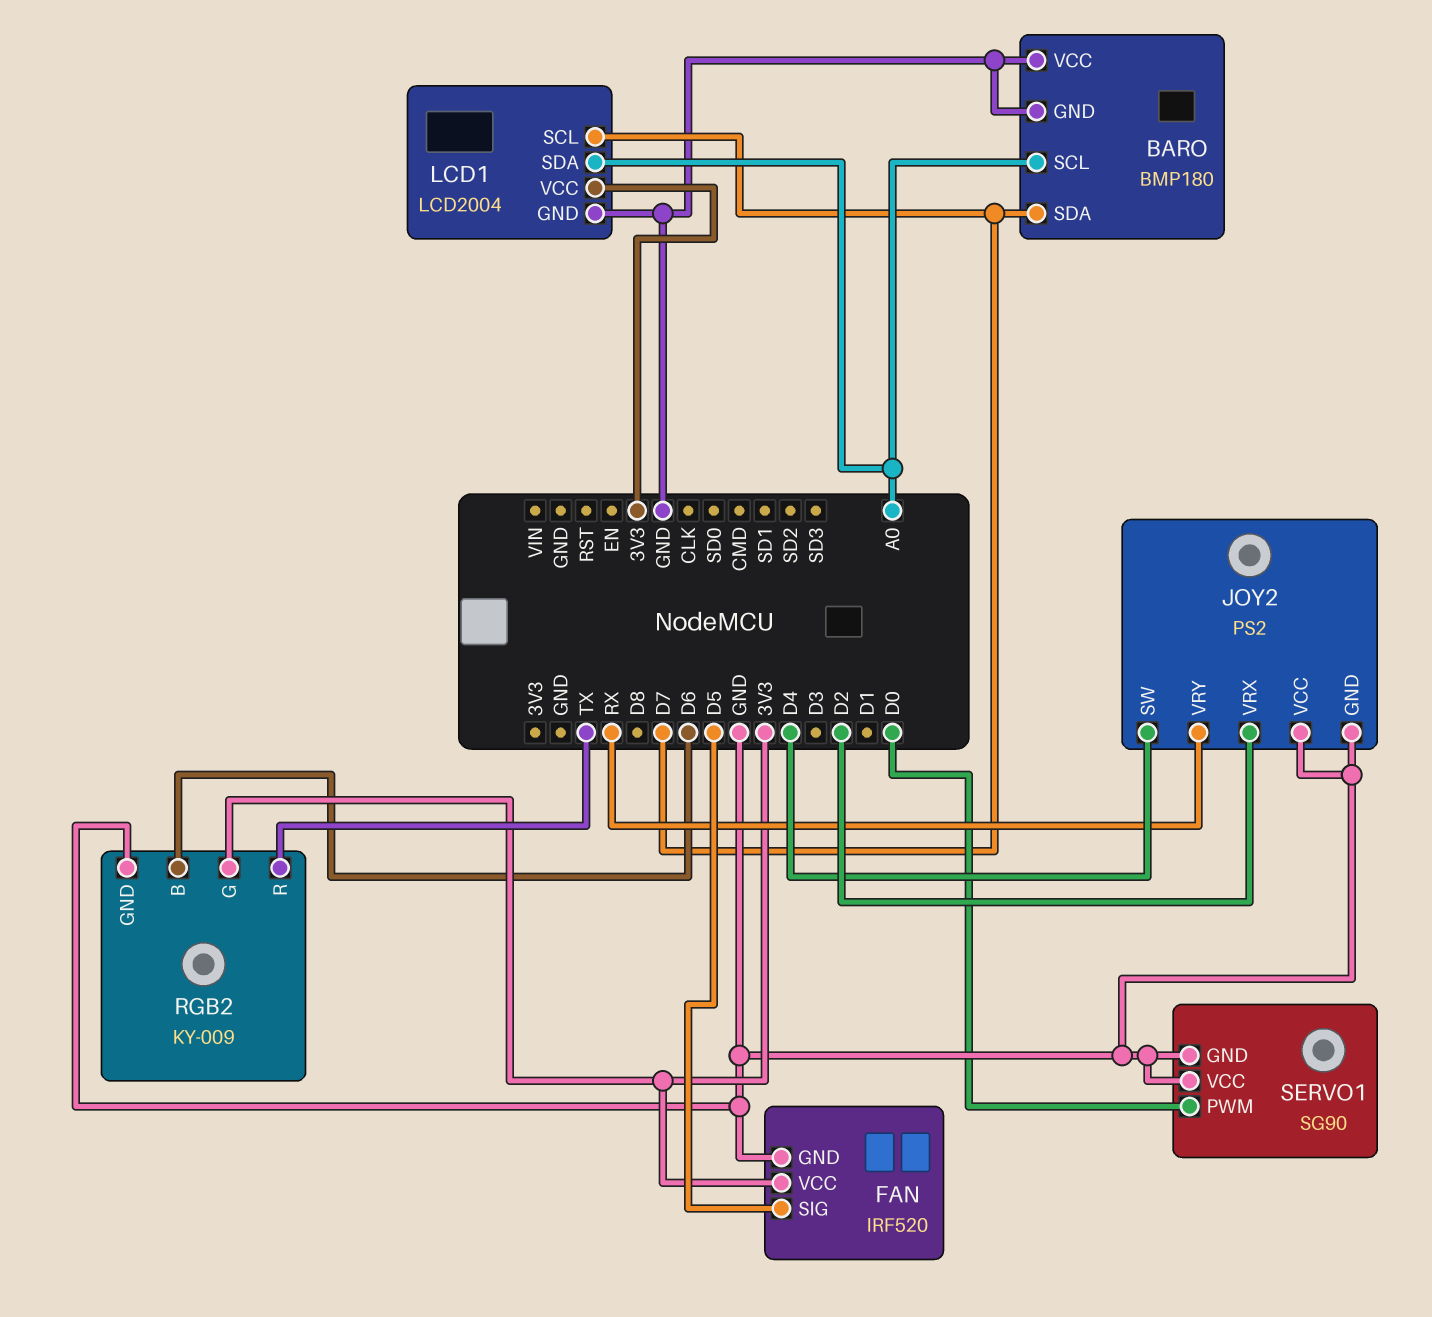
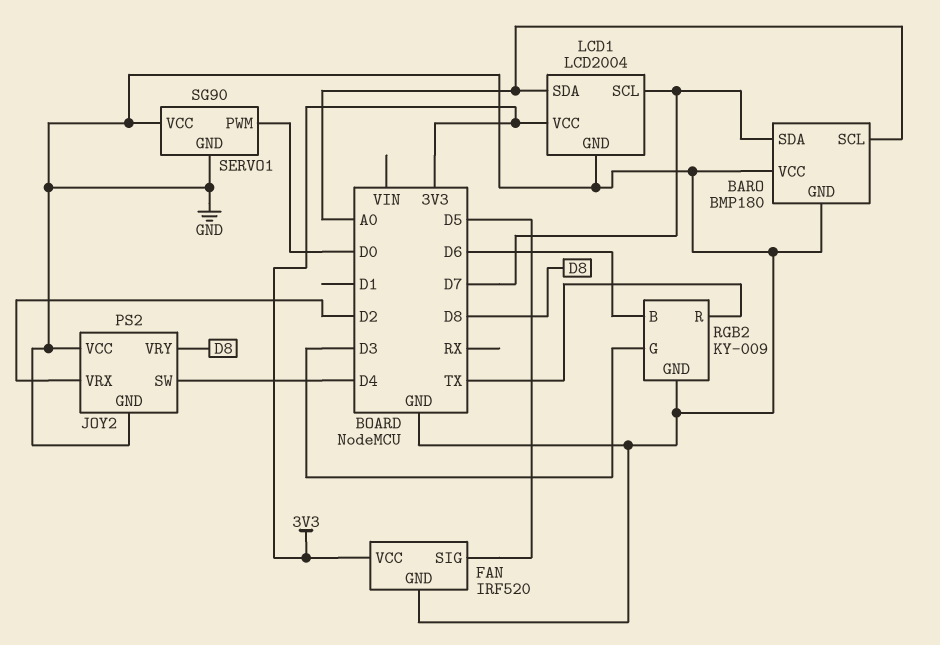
JOY2 pin VRY: RX -> D8
RGB2 pin G: 3V3 -> D3

